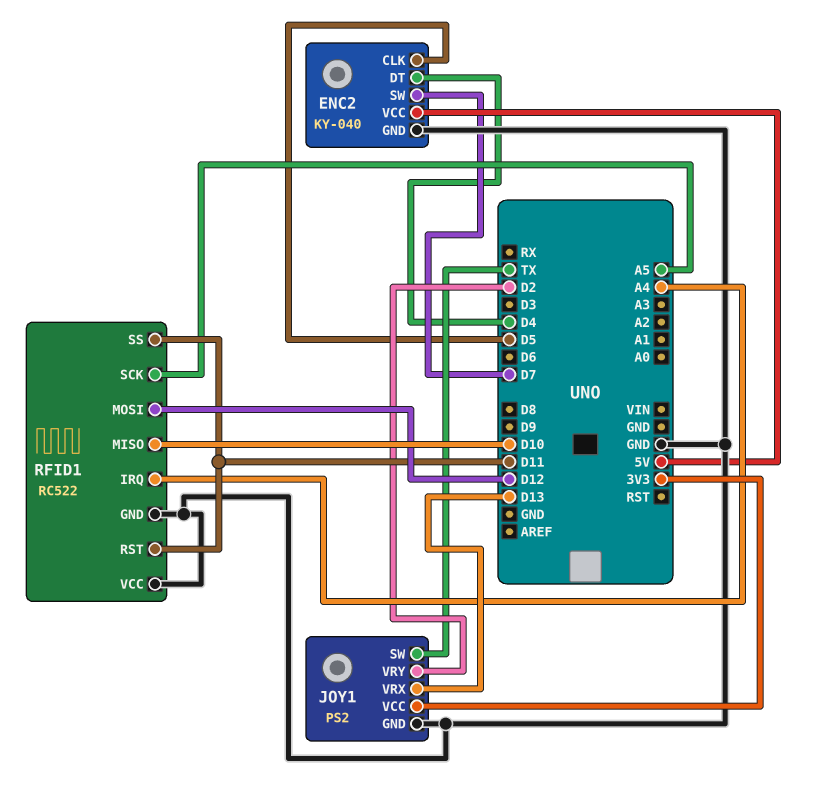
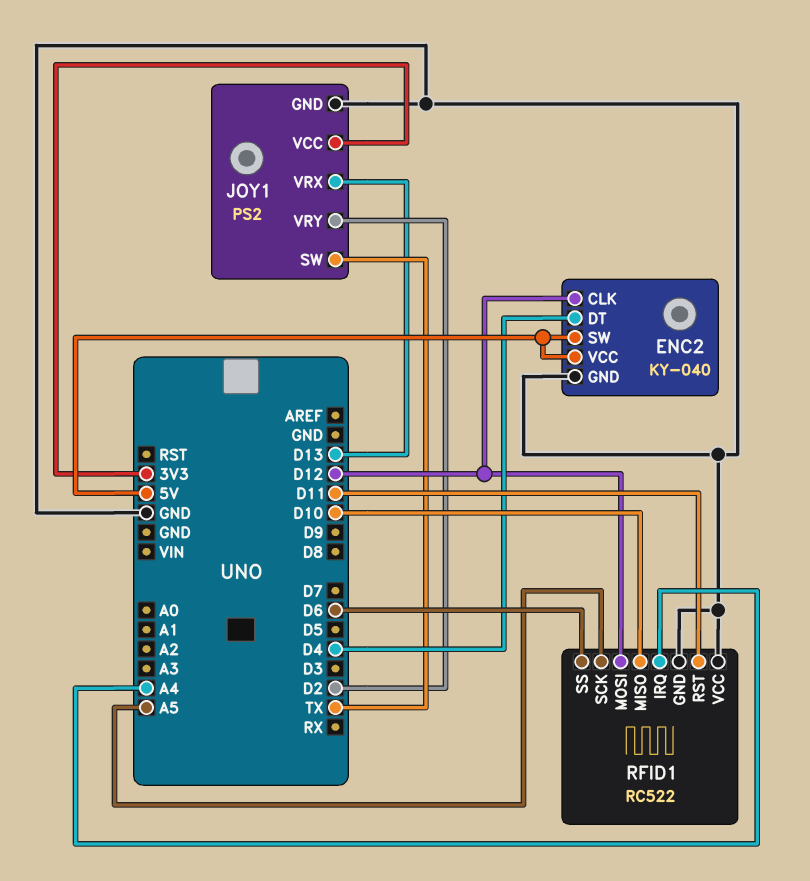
ENC2 pin CLK: D5 -> D12
ENC2 pin SW: D7 -> 5V
RFID1 pin SS: D11 -> D6

